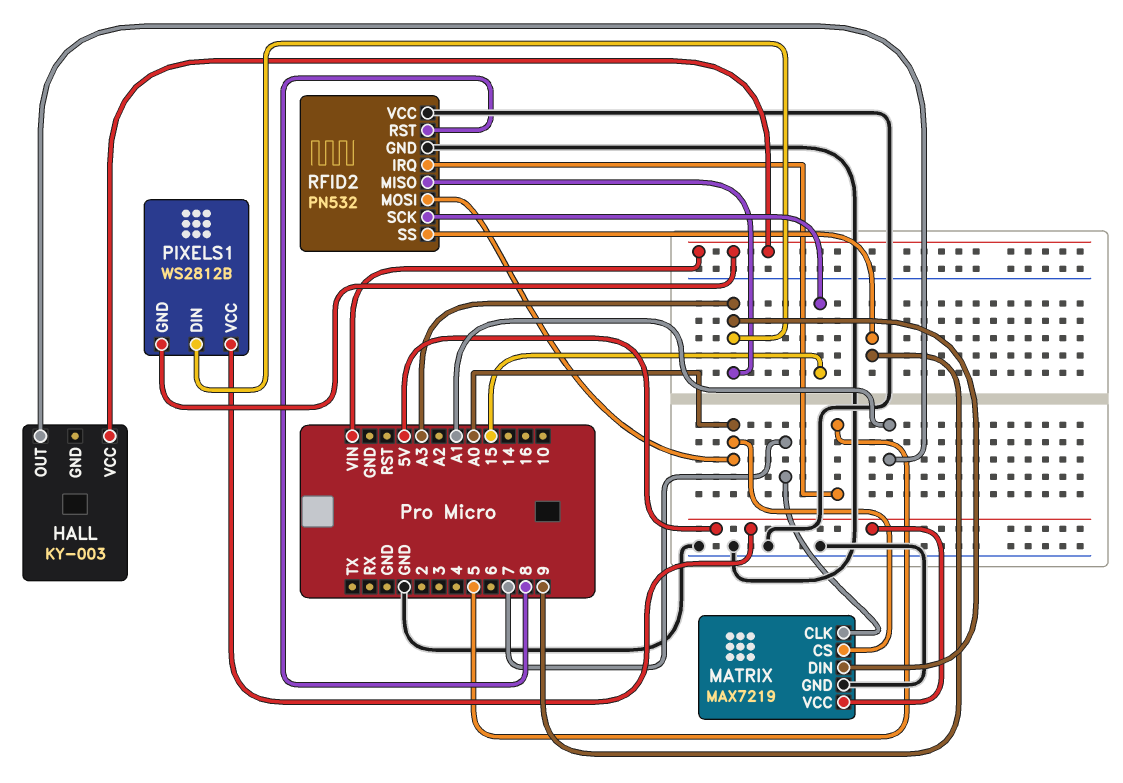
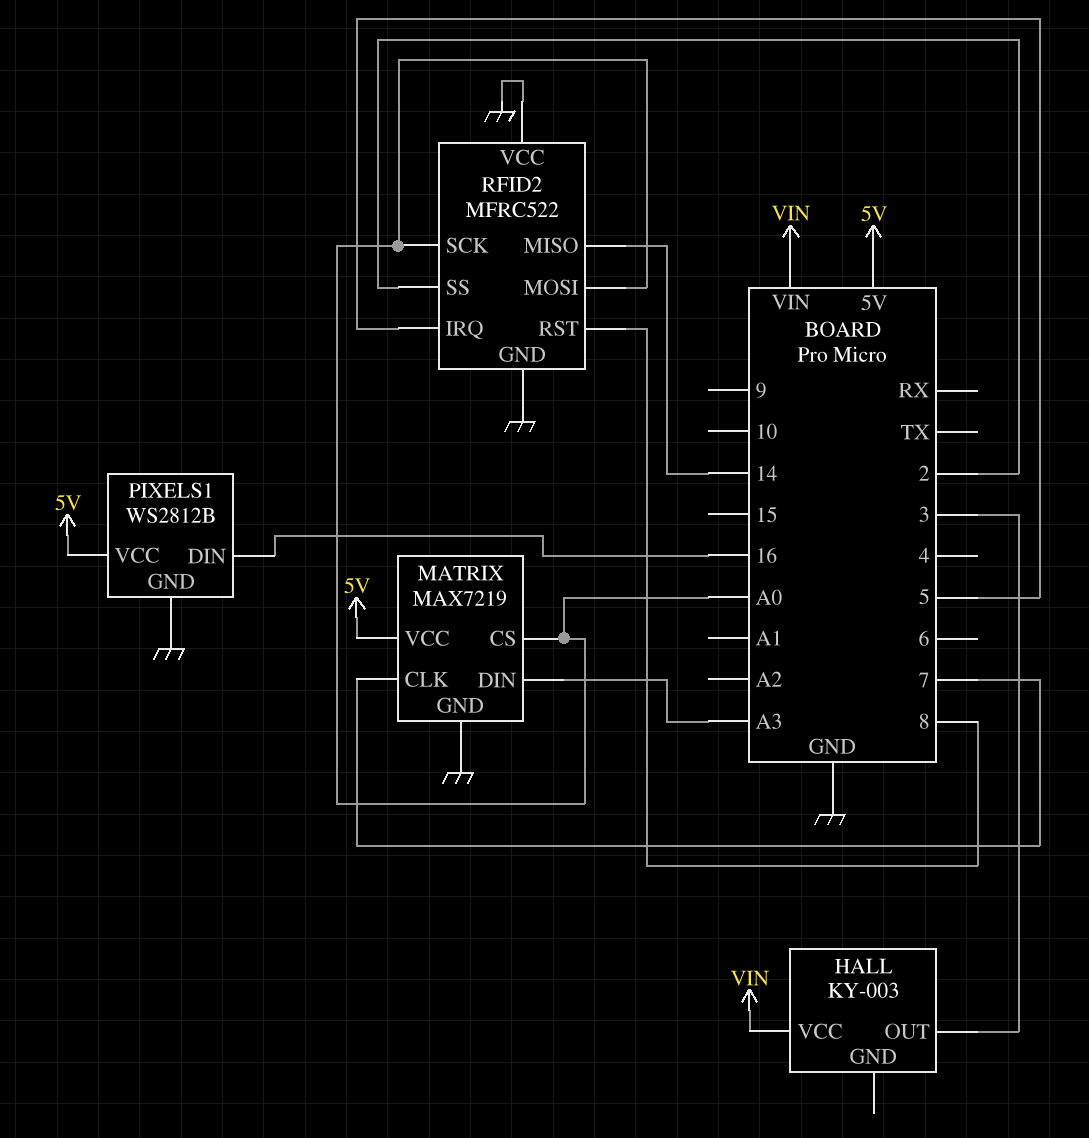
HALL pin OUT: A1 -> 3
PIXELS1 pin DIN: A3 -> 16
PIXELS1 pin GND: VIN -> GND
RFID2: PN532 -> MFRC522
RFID2 pin MISO: A3 -> 14
RFID2 pin SCK: 15 -> A0
RFID2 pin SS: 9 -> 2

